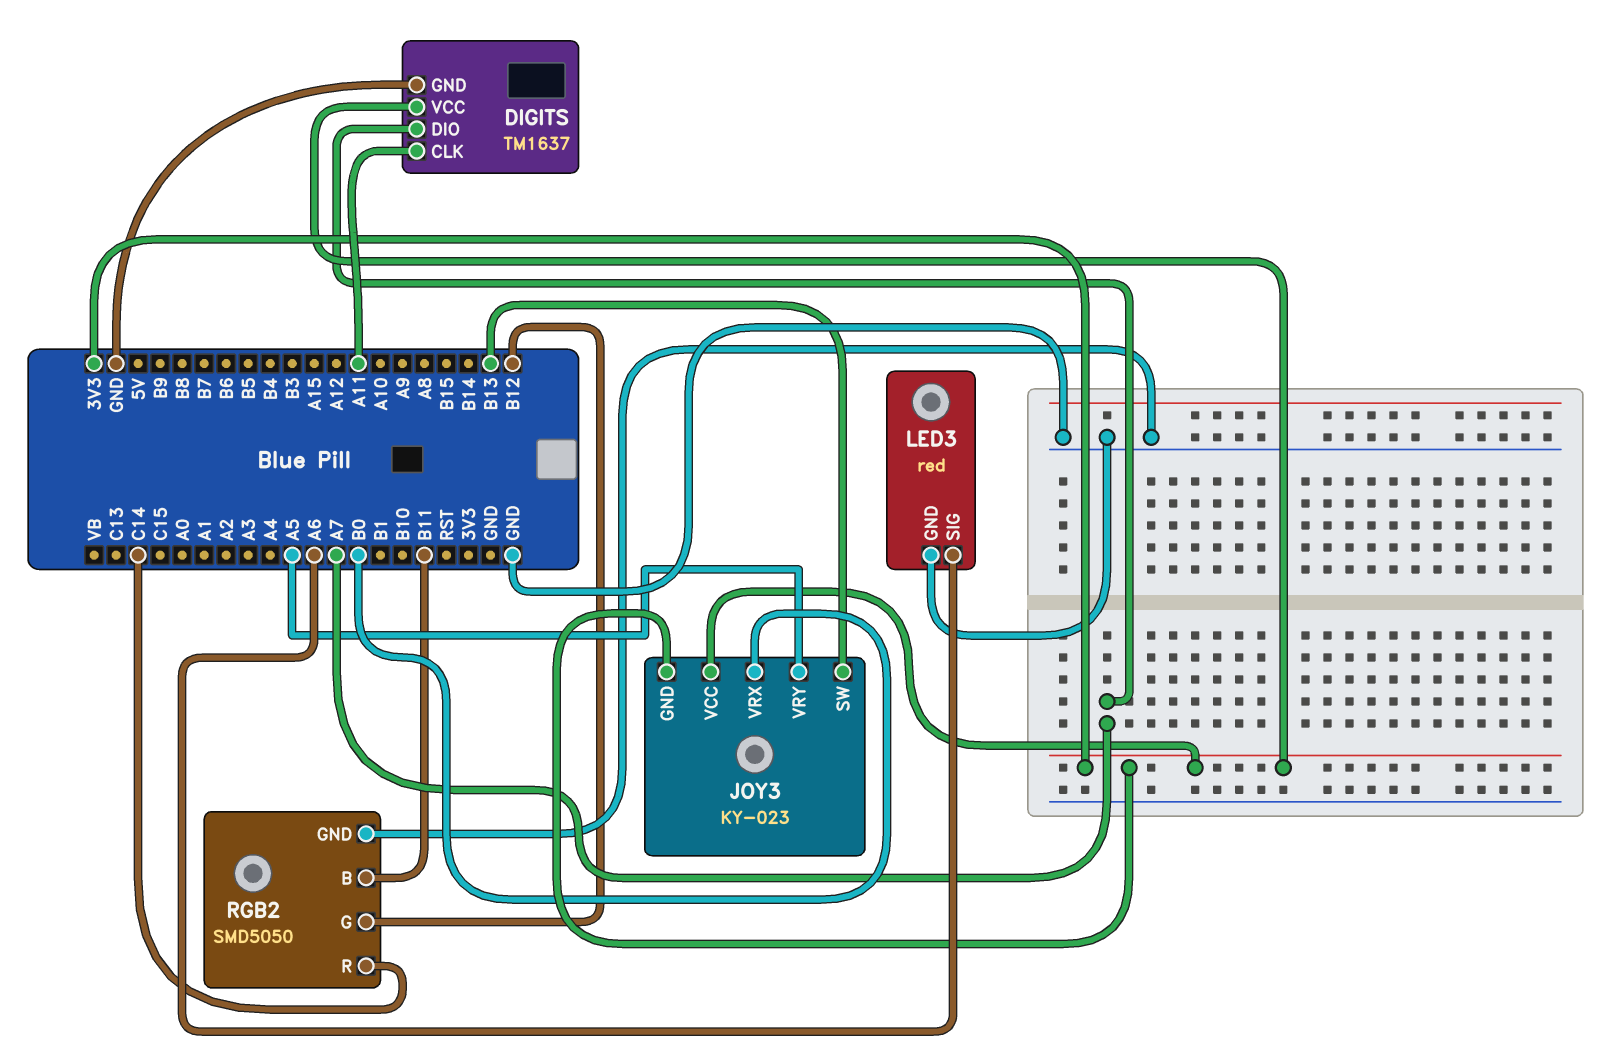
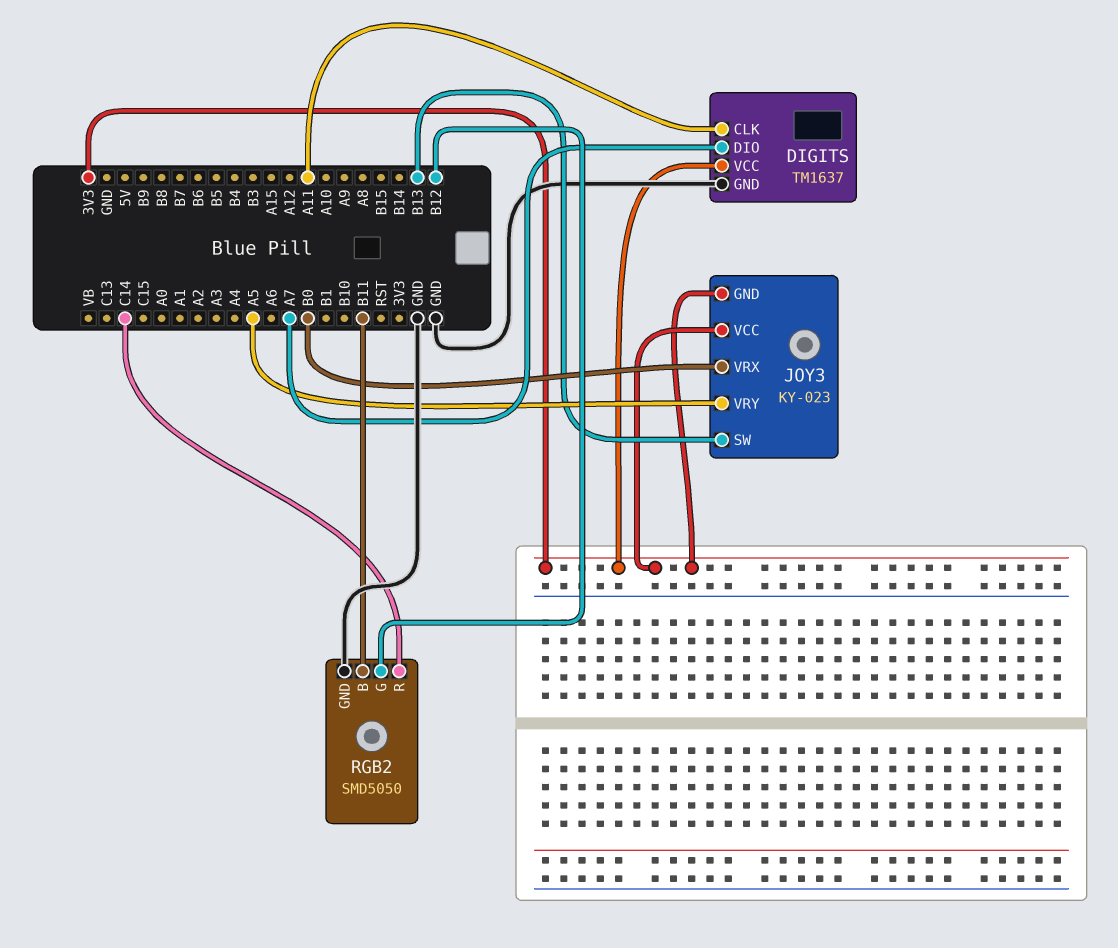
LED3: red -> none
LED3 pin GND: GND -> none
LED3 pin SIG: A6 -> none

